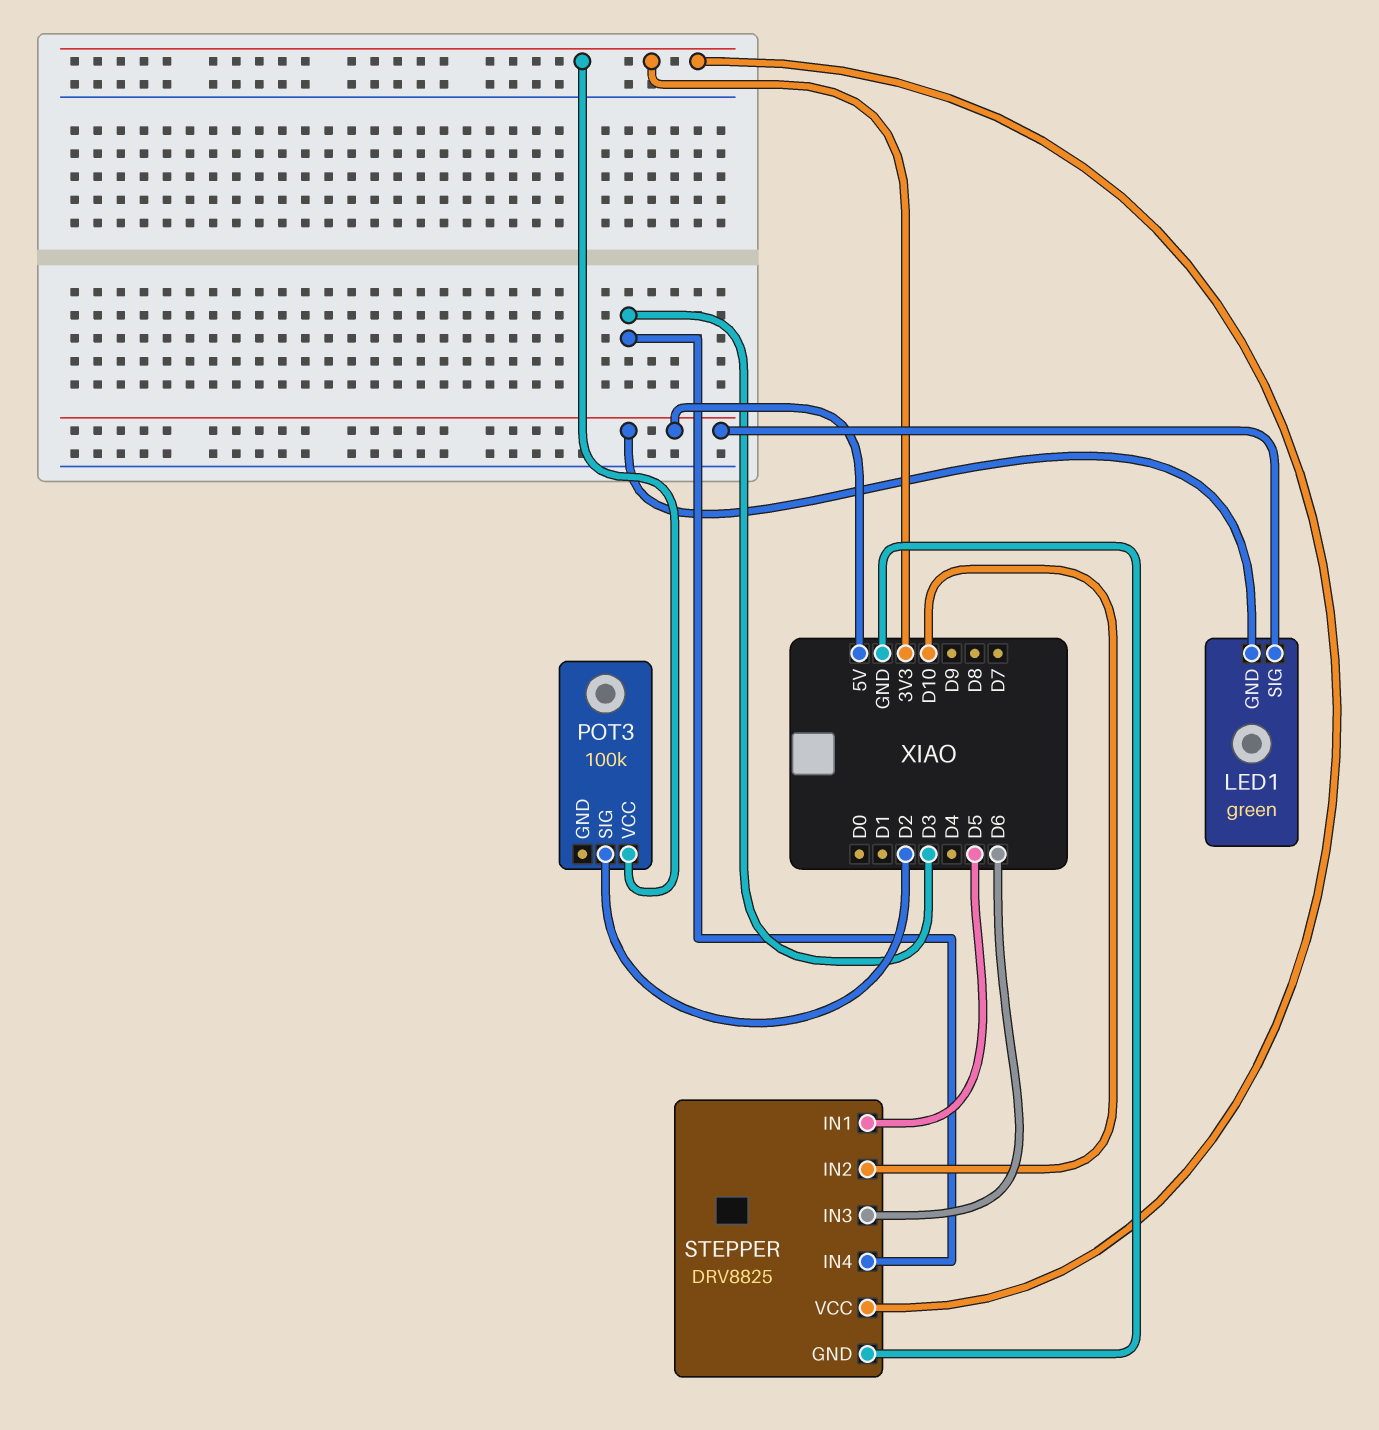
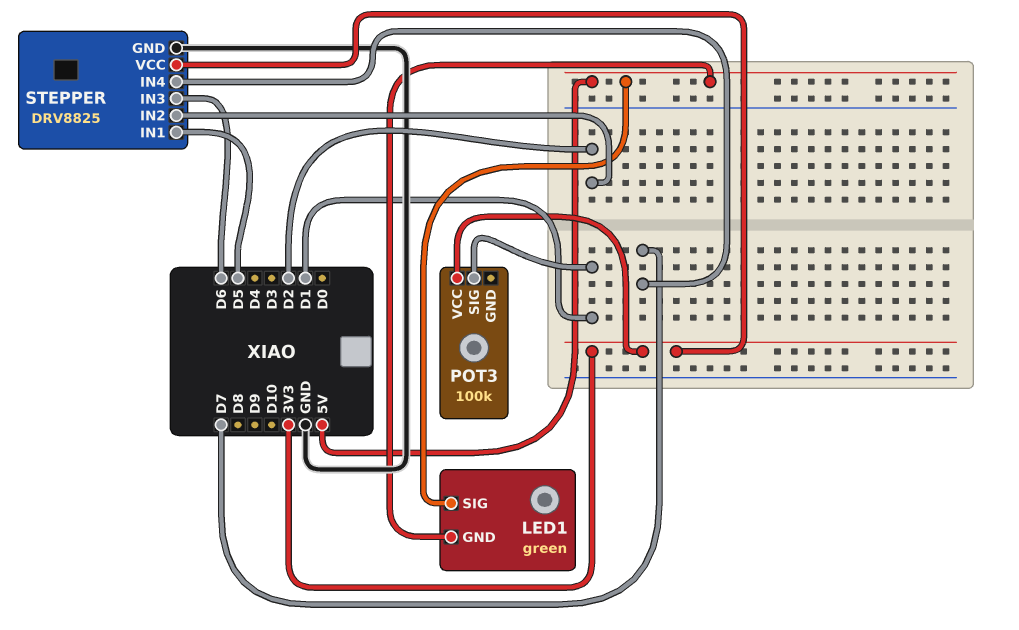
POT3 pin SIG: D2 -> D1
STEPPER pin IN2: D10 -> D2
STEPPER pin IN4: D3 -> D7

